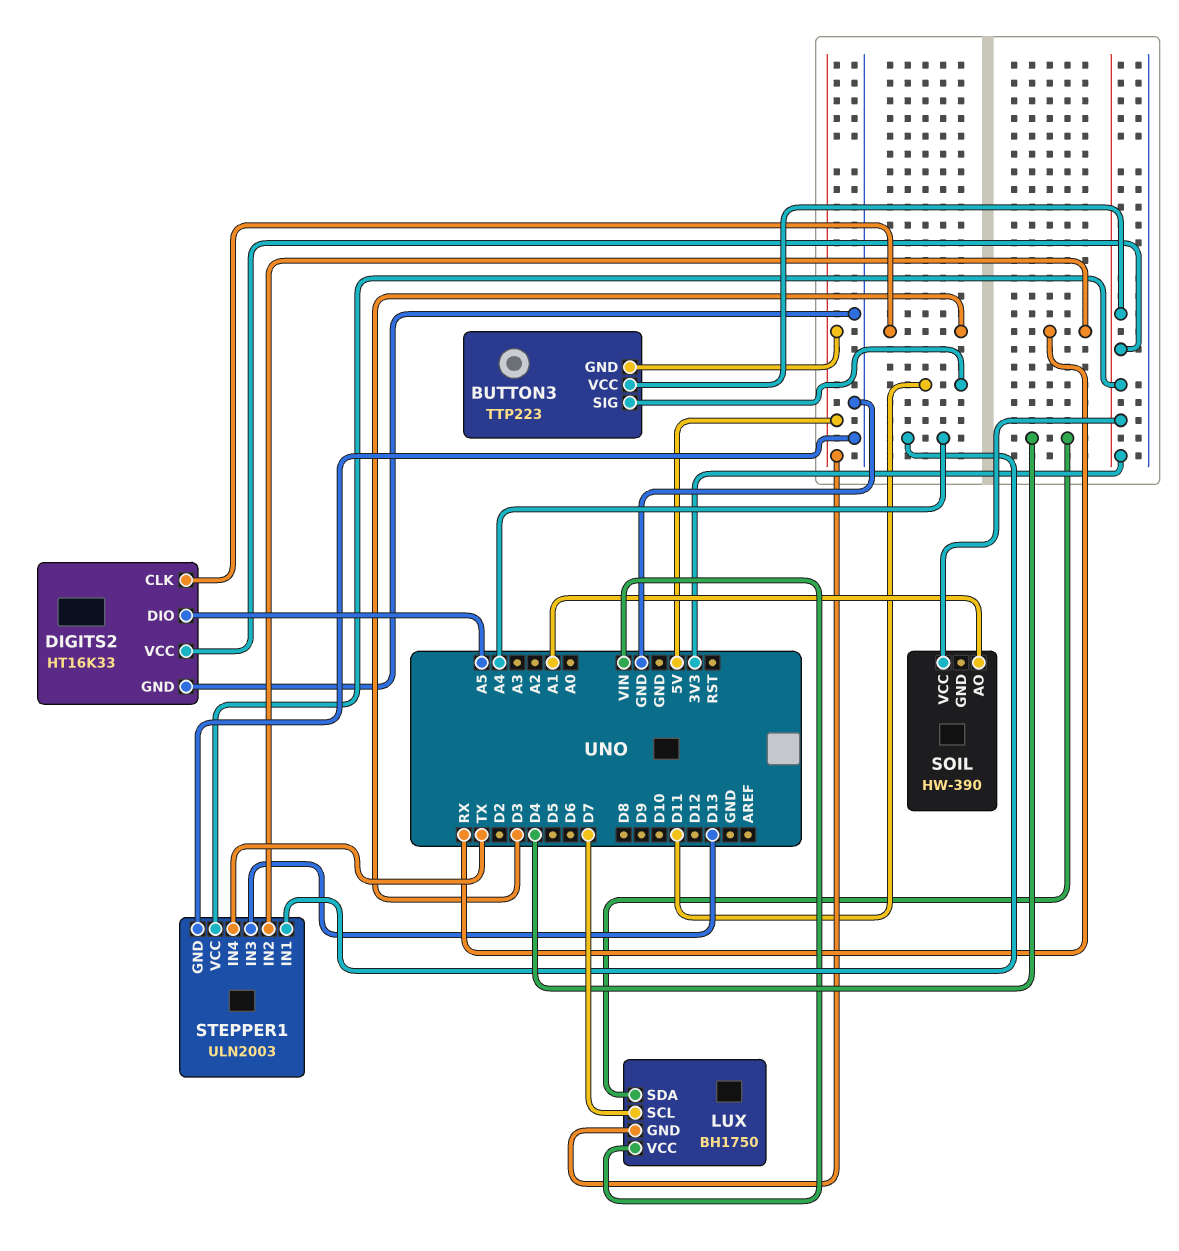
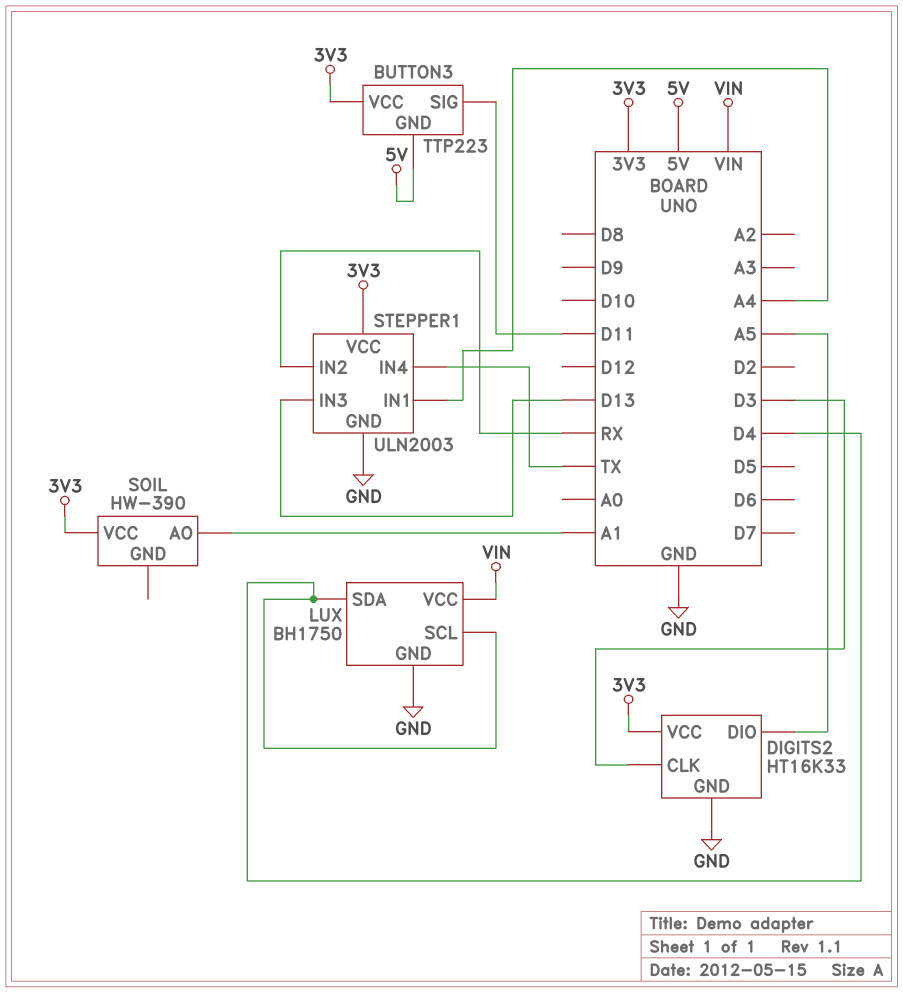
LUX pin GND: 5V -> GND
LUX pin SCL: D7 -> D4

